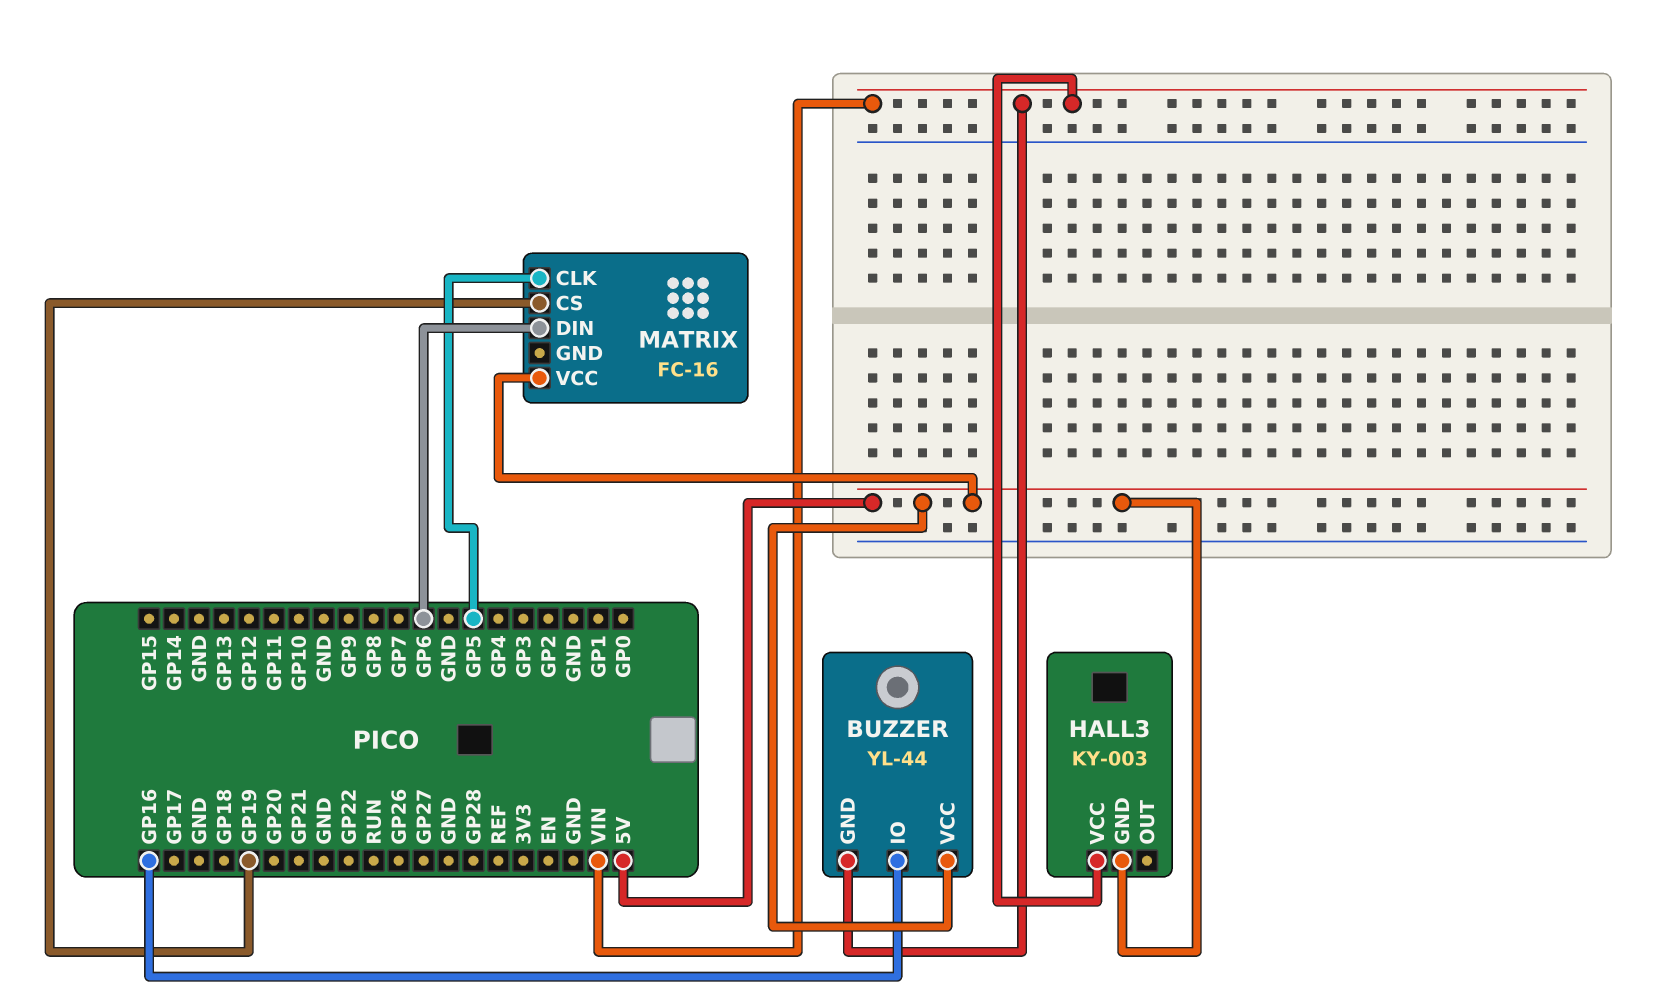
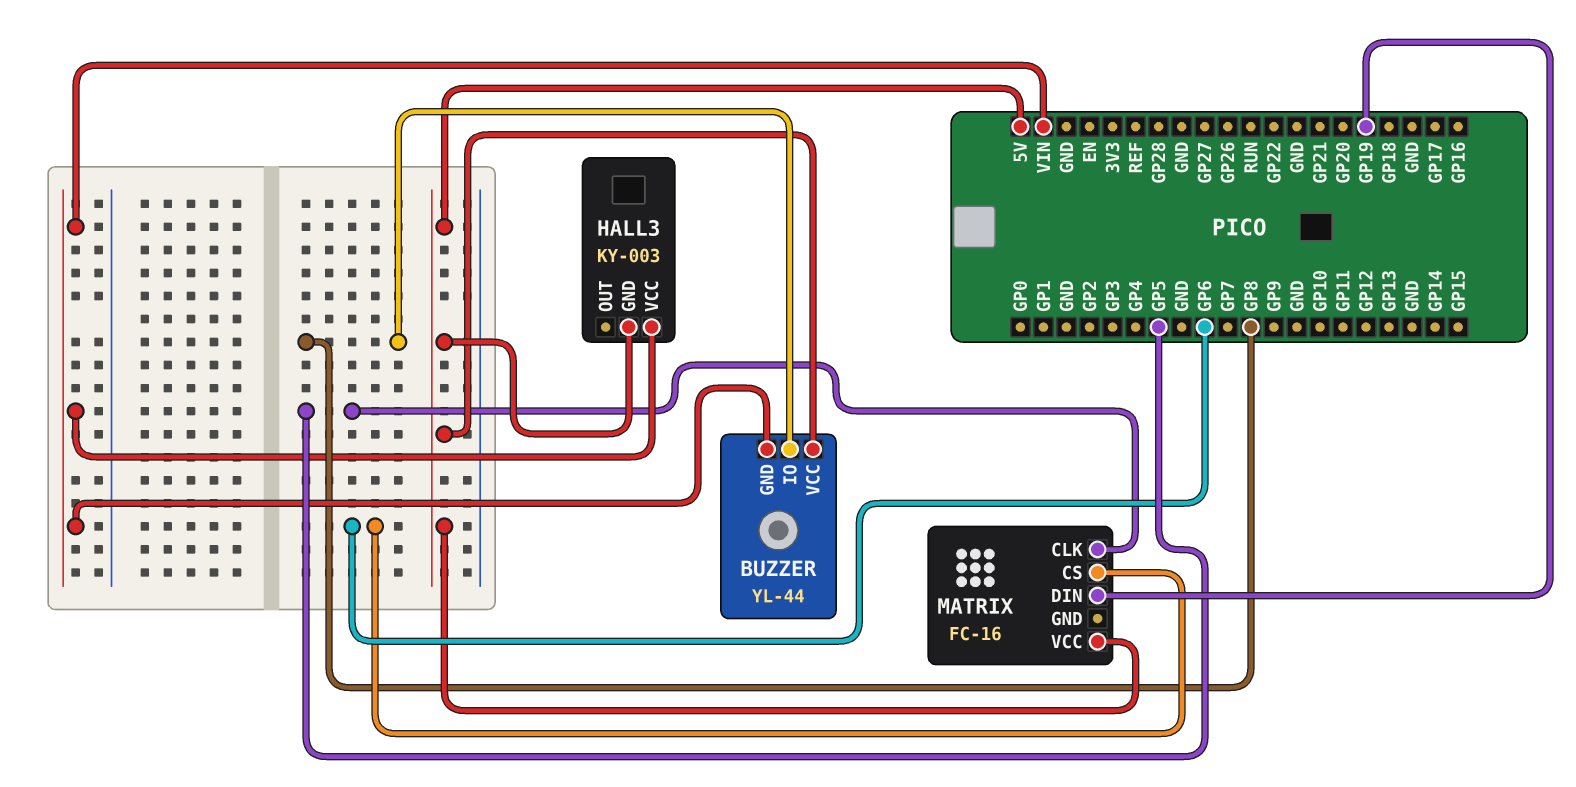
BUZZER pin IO: GP16 -> GP8
MATRIX pin CS: GP19 -> GP6
MATRIX pin DIN: GP6 -> GP19

